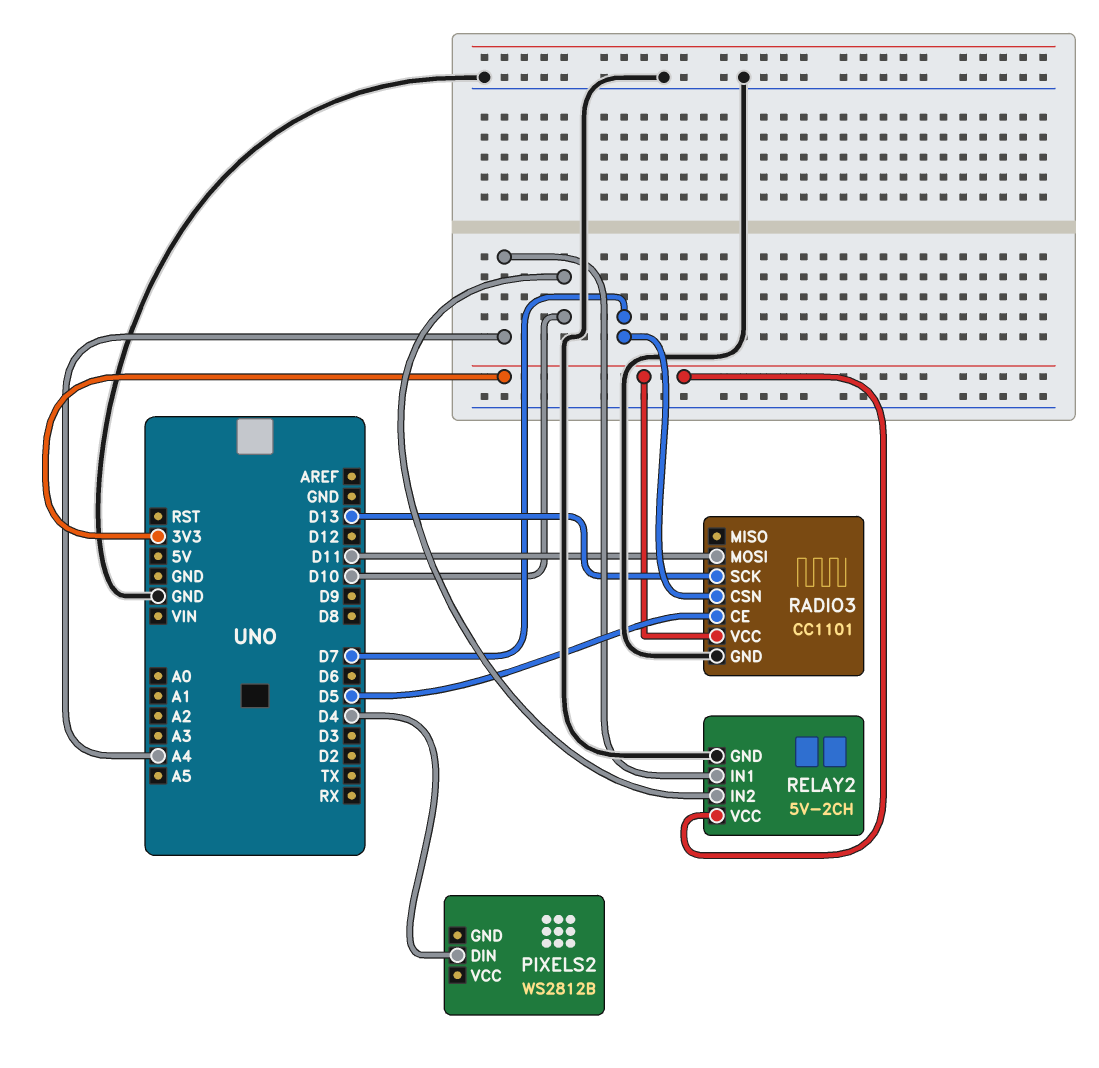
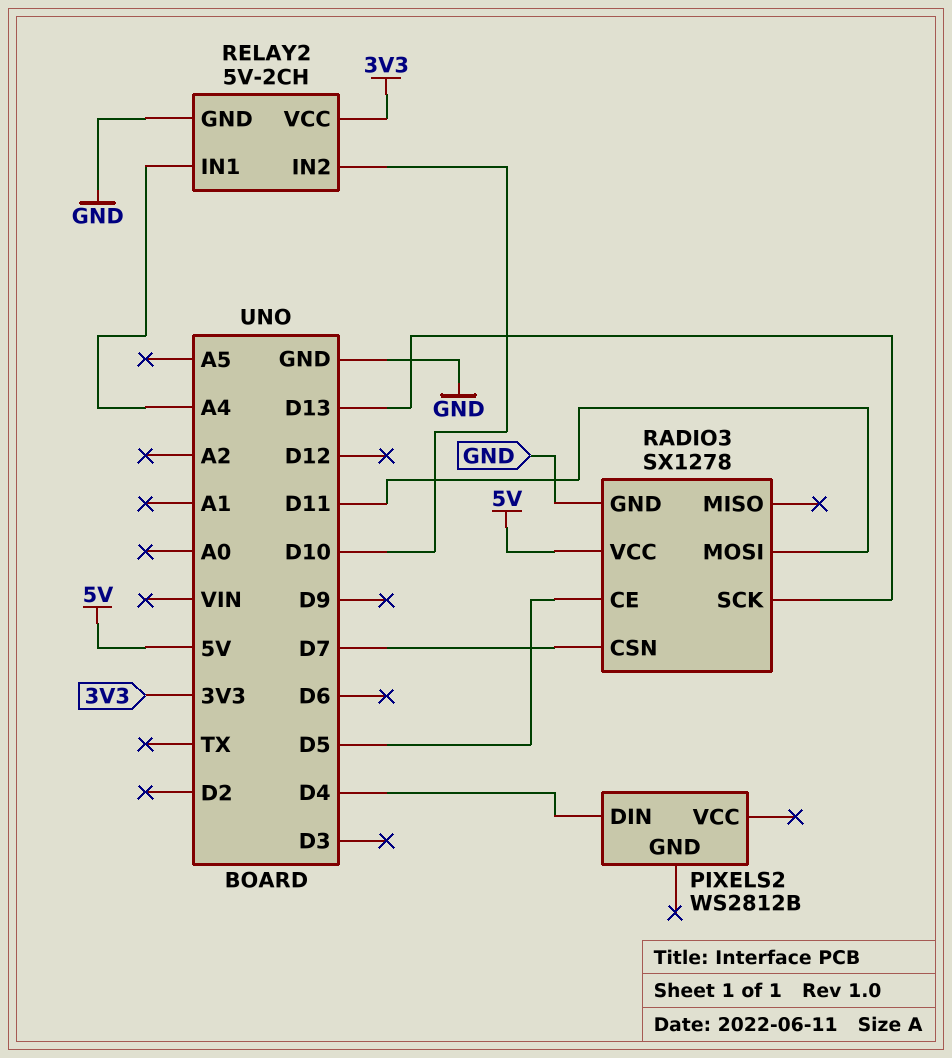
RADIO3: CC1101 -> SX1278
RADIO3 pin VCC: 3V3 -> 5V

